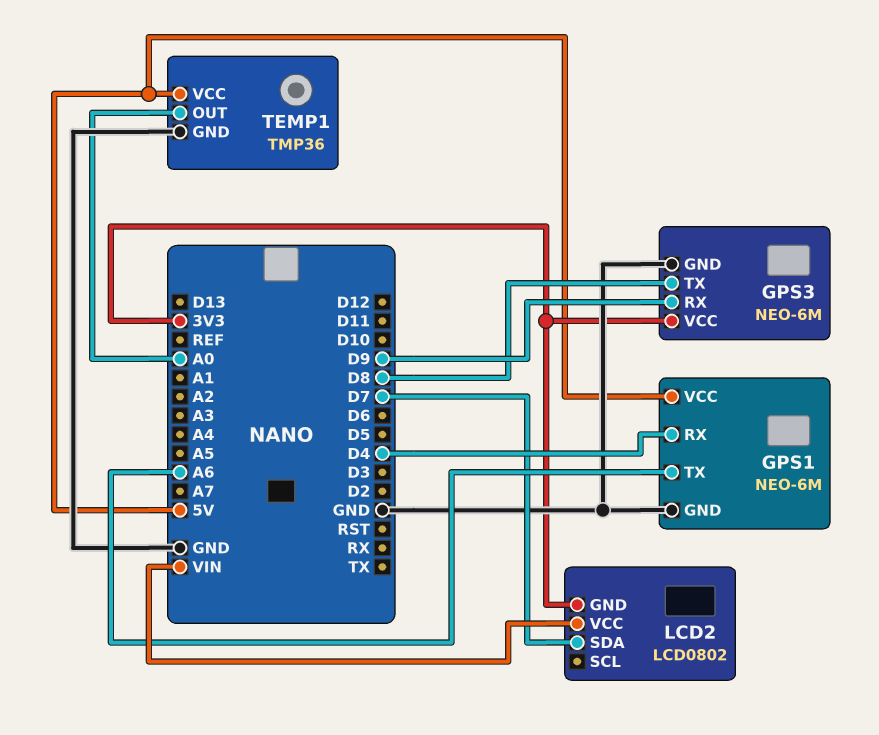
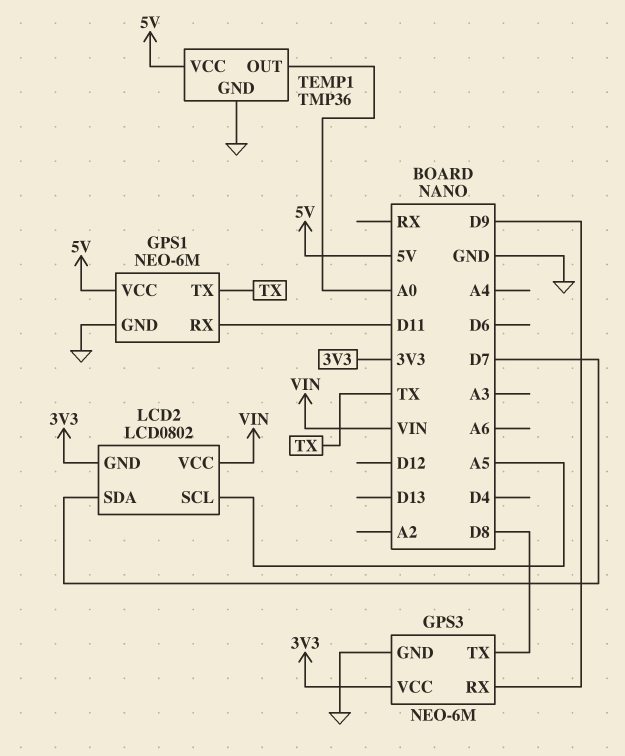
GPS1 pin RX: D4 -> D11
GPS1 pin TX: A6 -> TX
LCD2 pin SCL: none -> A5

